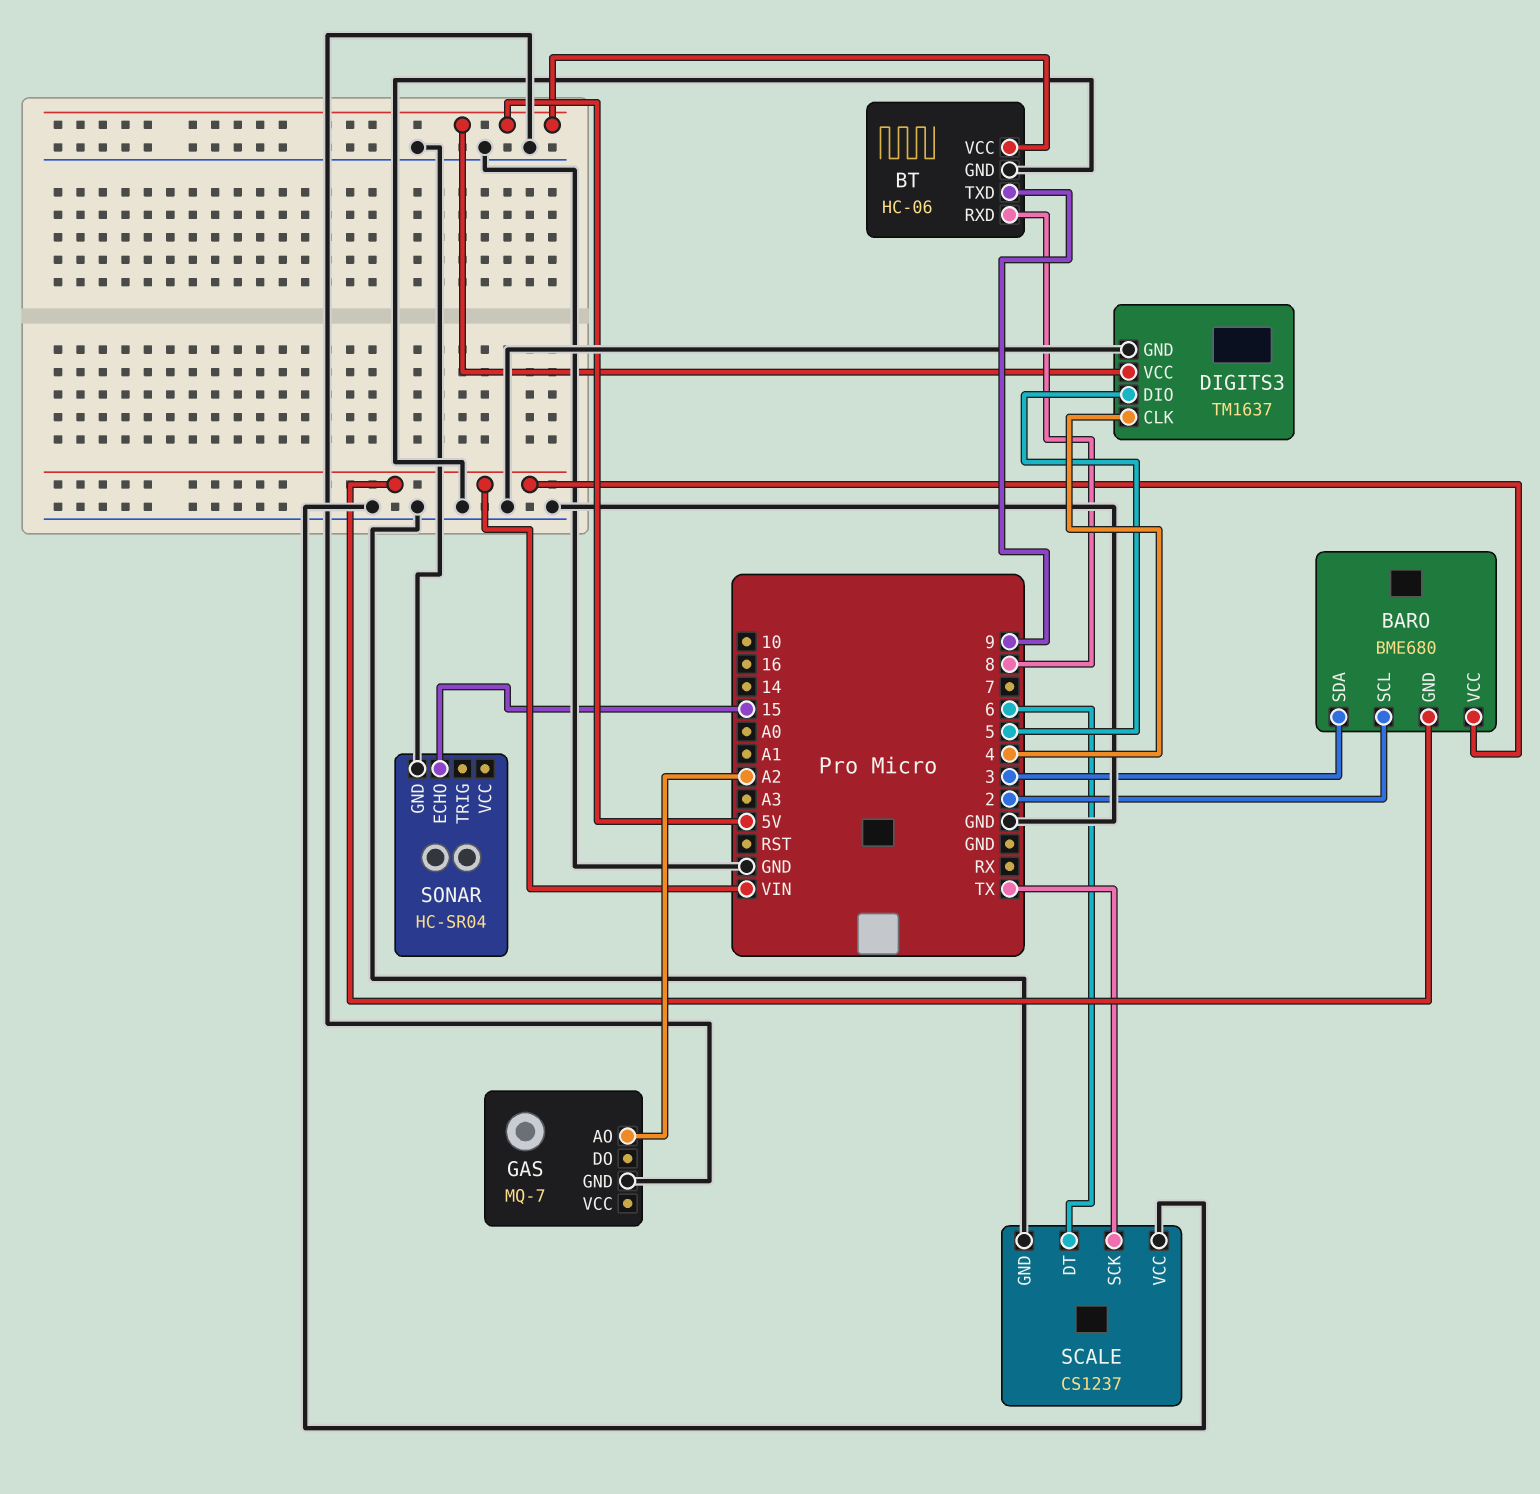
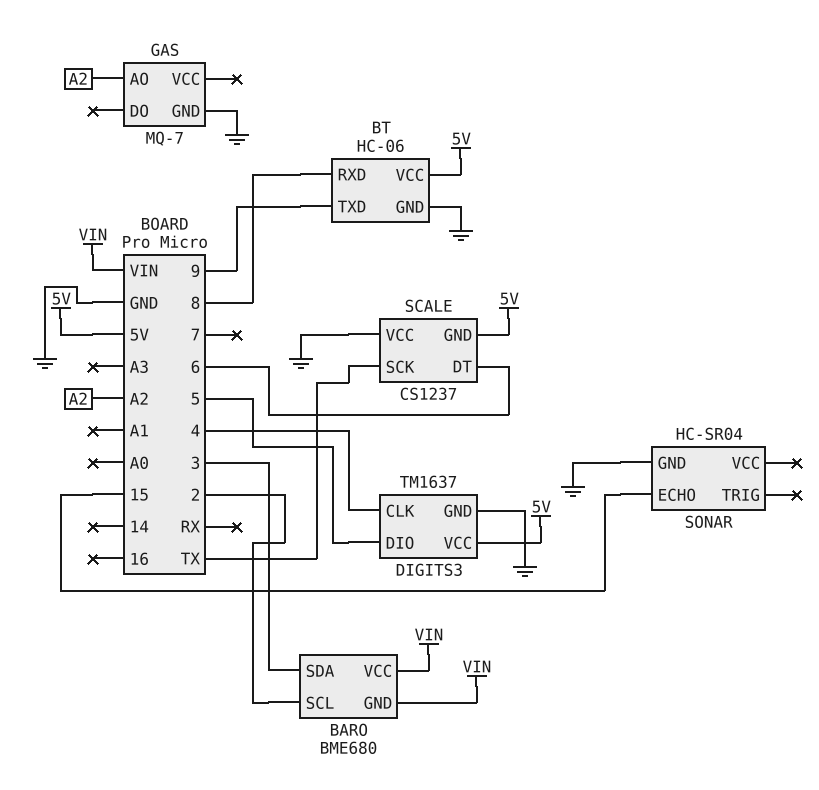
SCALE pin GND: GND -> 5V

